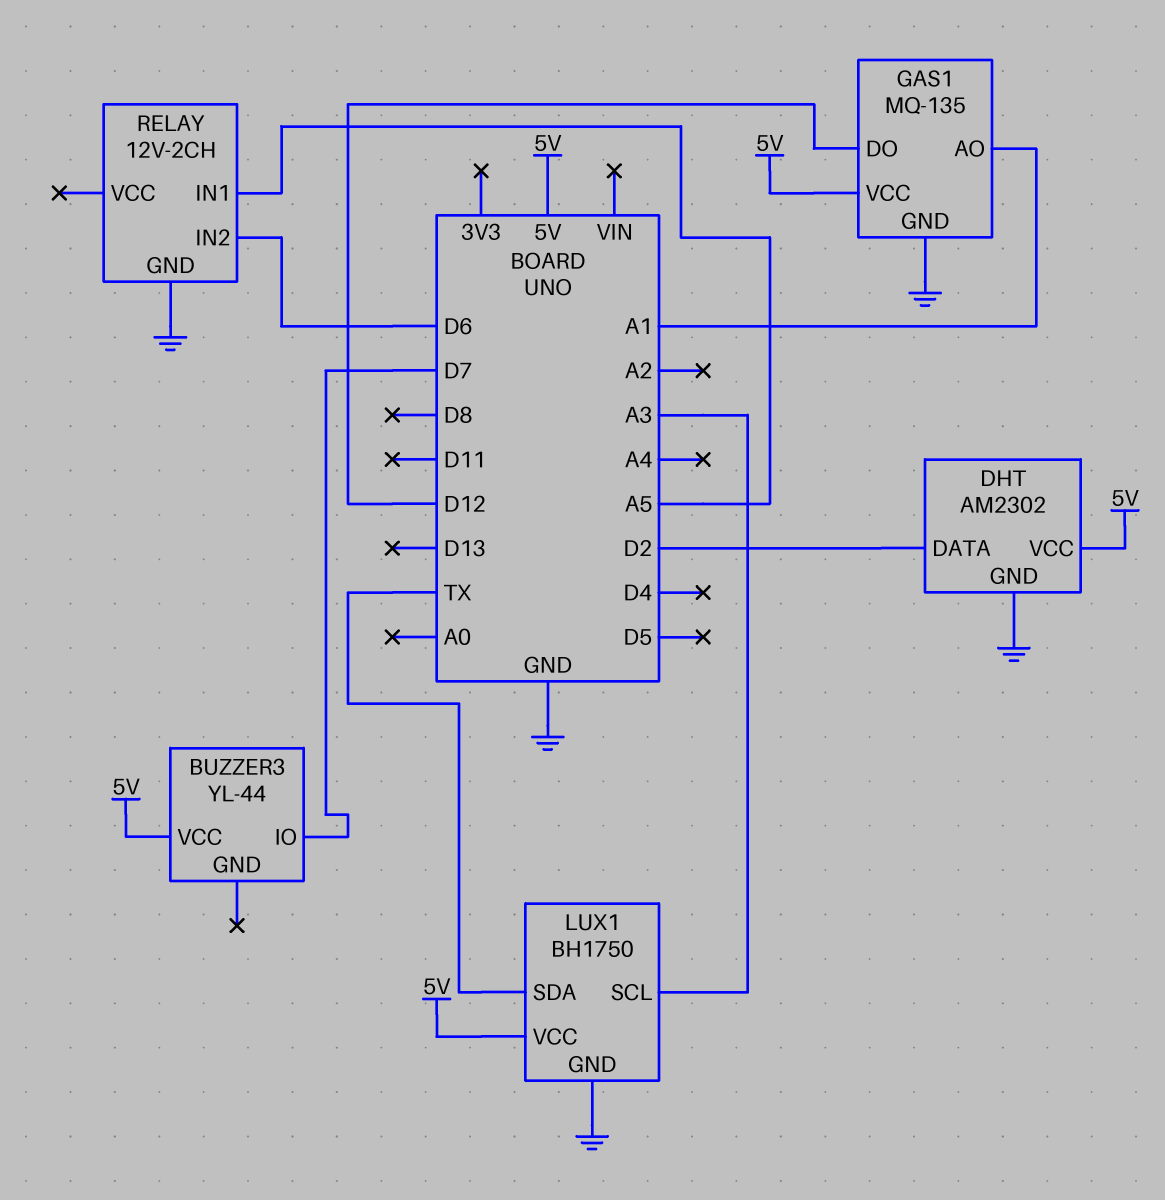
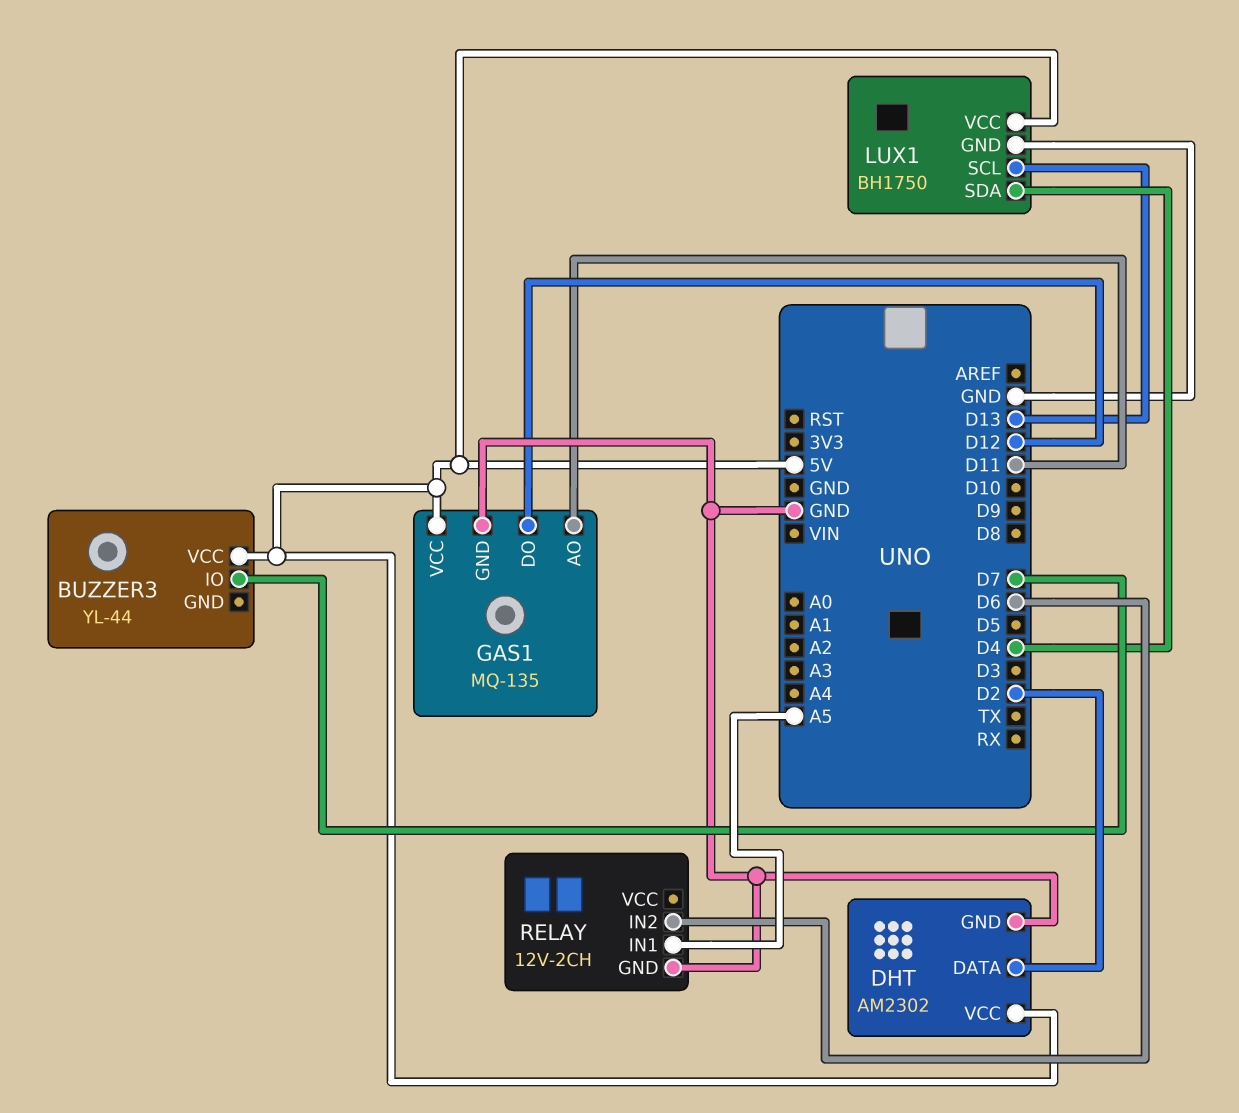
GAS1 pin AO: A1 -> D11
LUX1 pin SCL: A3 -> D13
LUX1 pin SDA: TX -> D4

